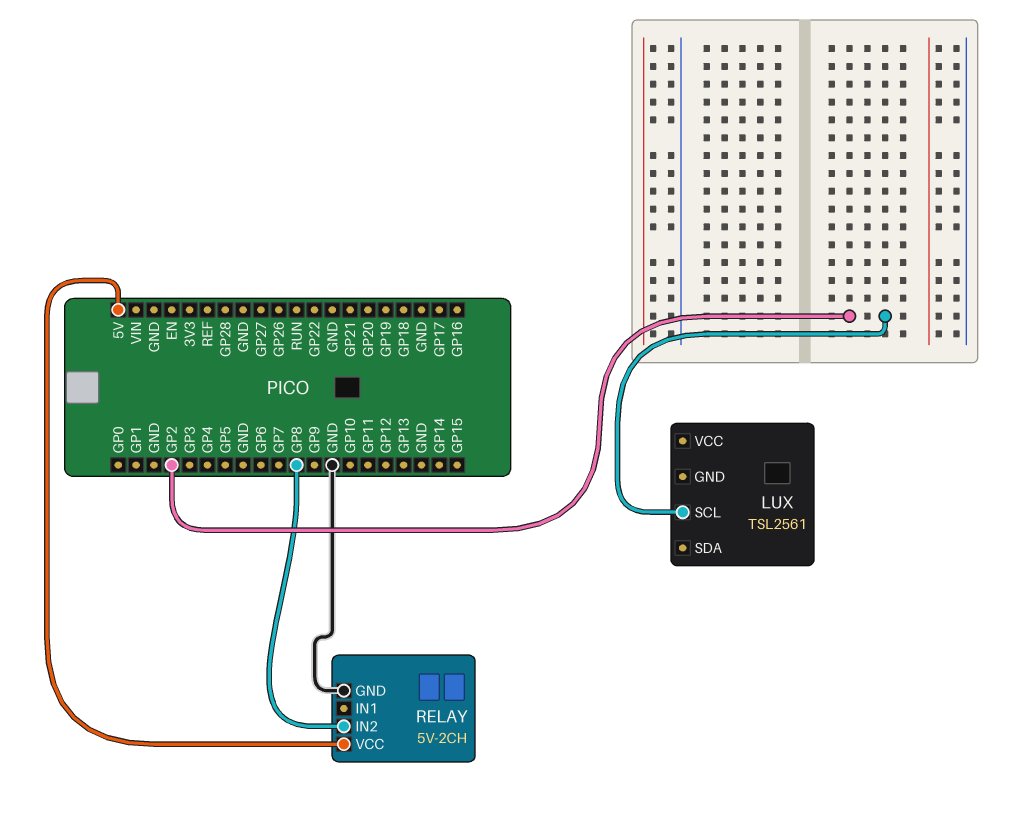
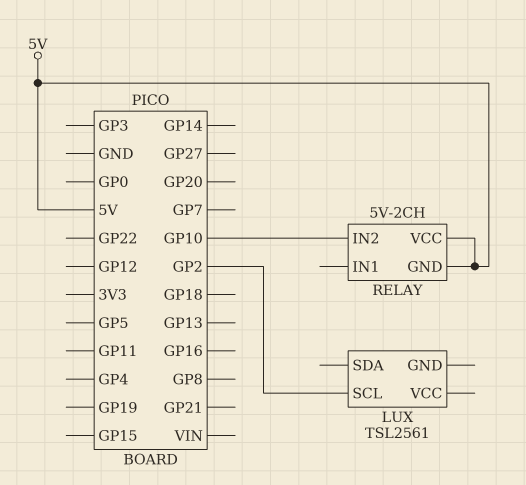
RELAY pin GND: GND -> 5V
RELAY pin IN2: GP8 -> GP10

